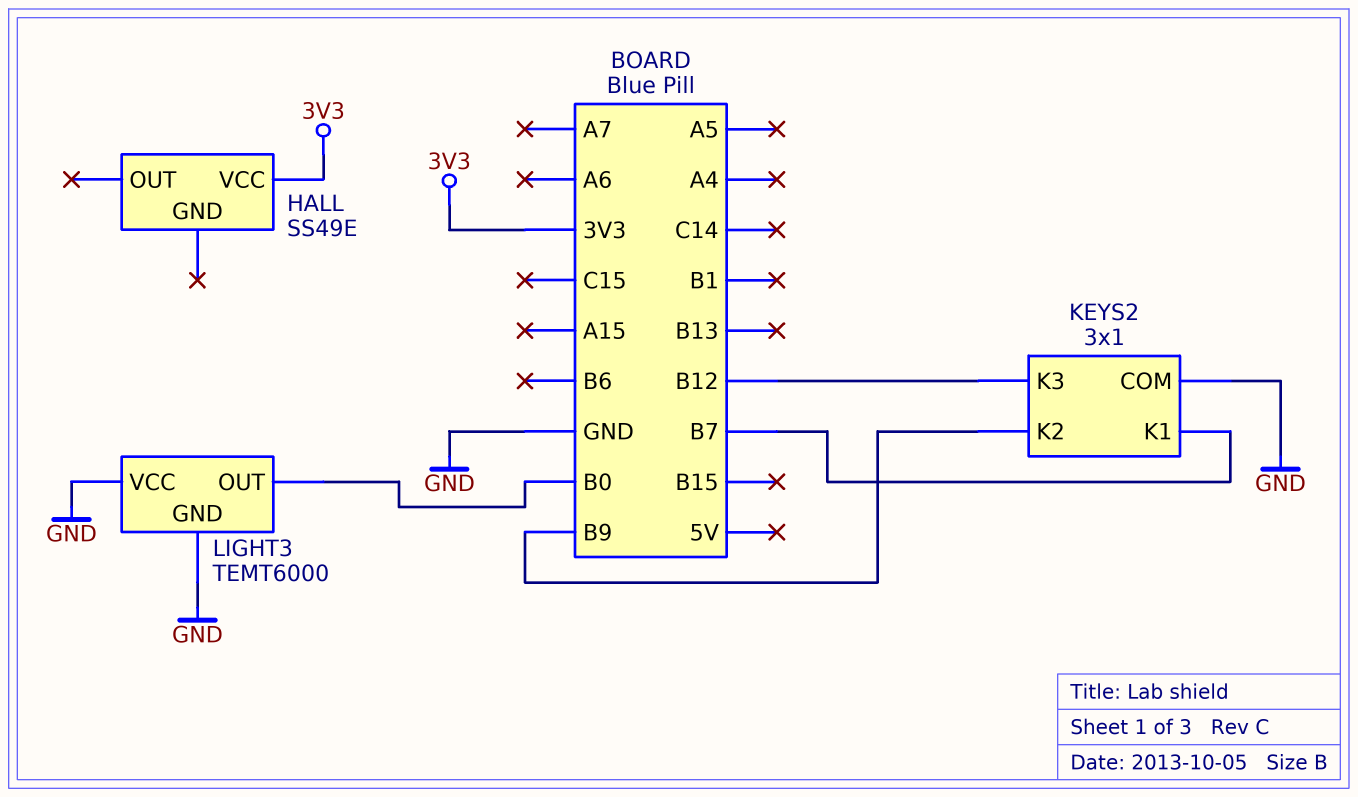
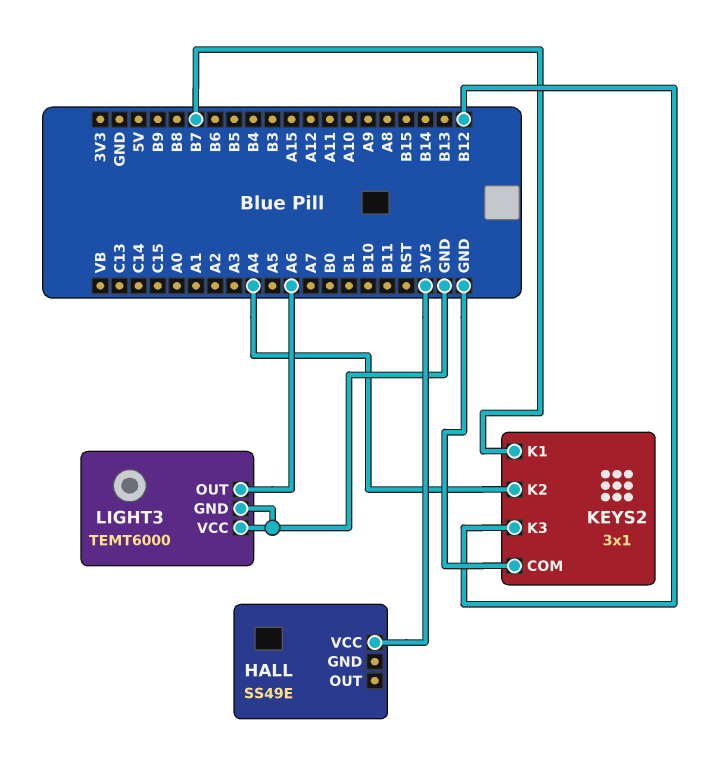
KEYS2 pin K2: B9 -> A4
LIGHT3 pin OUT: B0 -> A6

